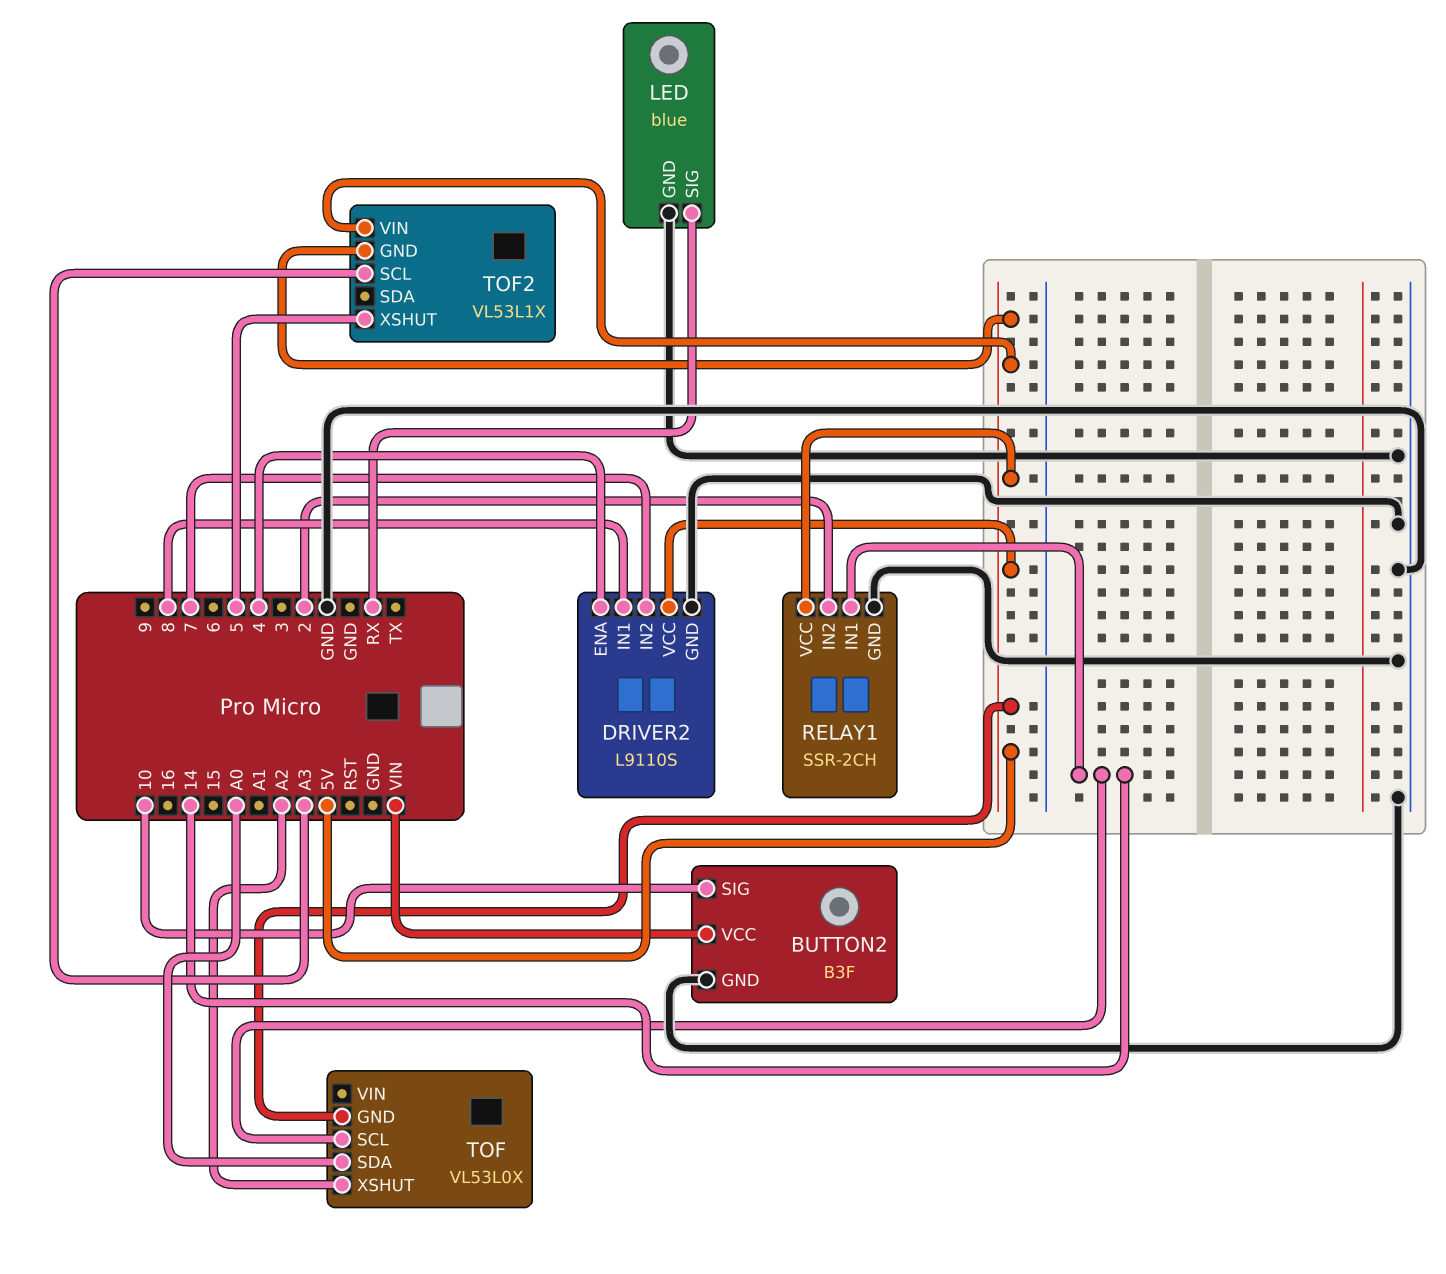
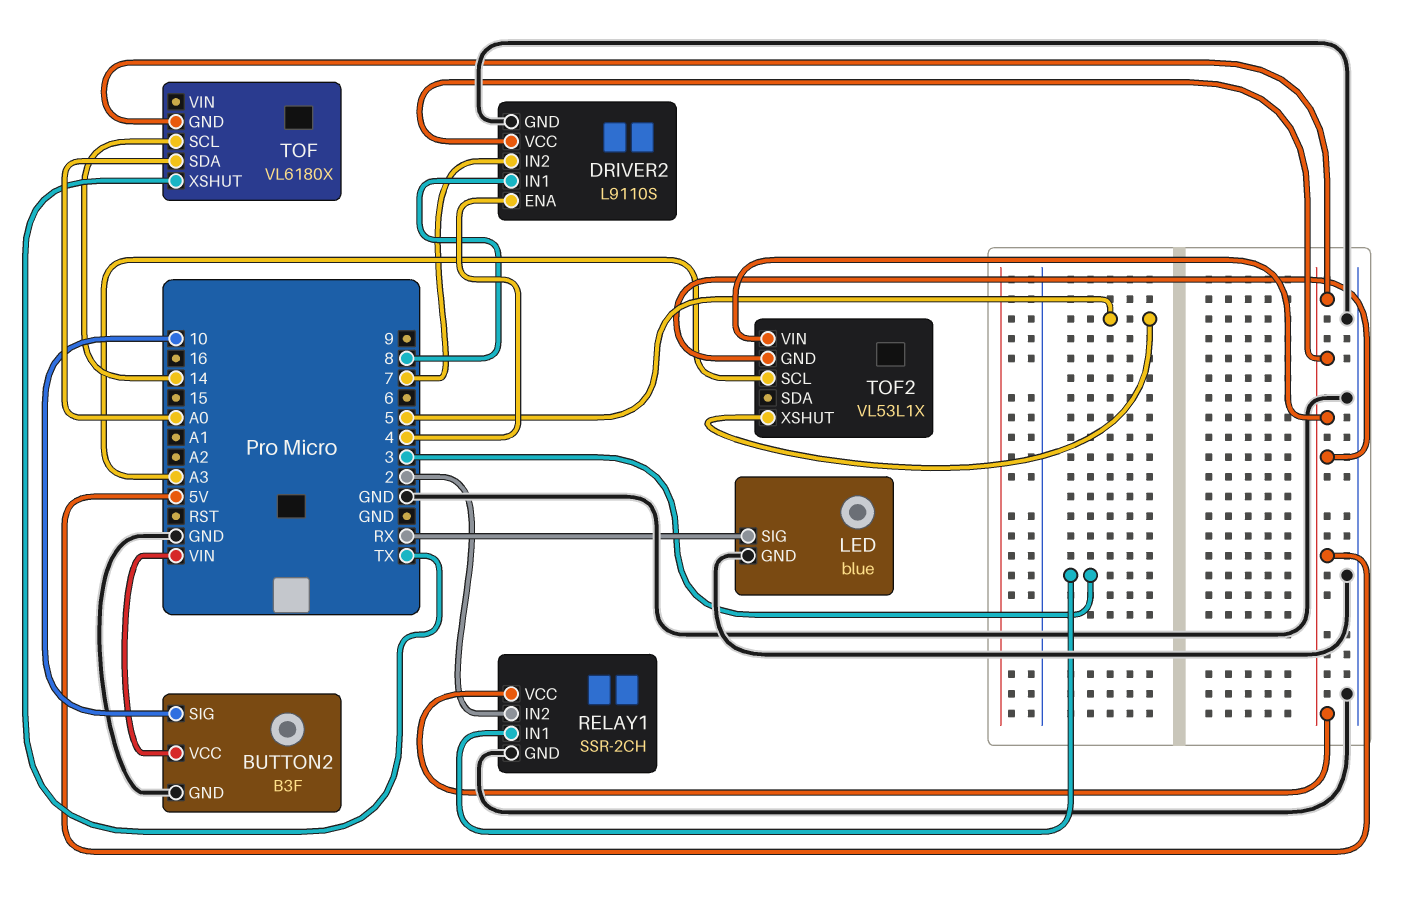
RELAY1 pin IN1: 14 -> 3
TOF: VL53L0X -> VL6180X
TOF pin XSHUT: A2 -> TX

